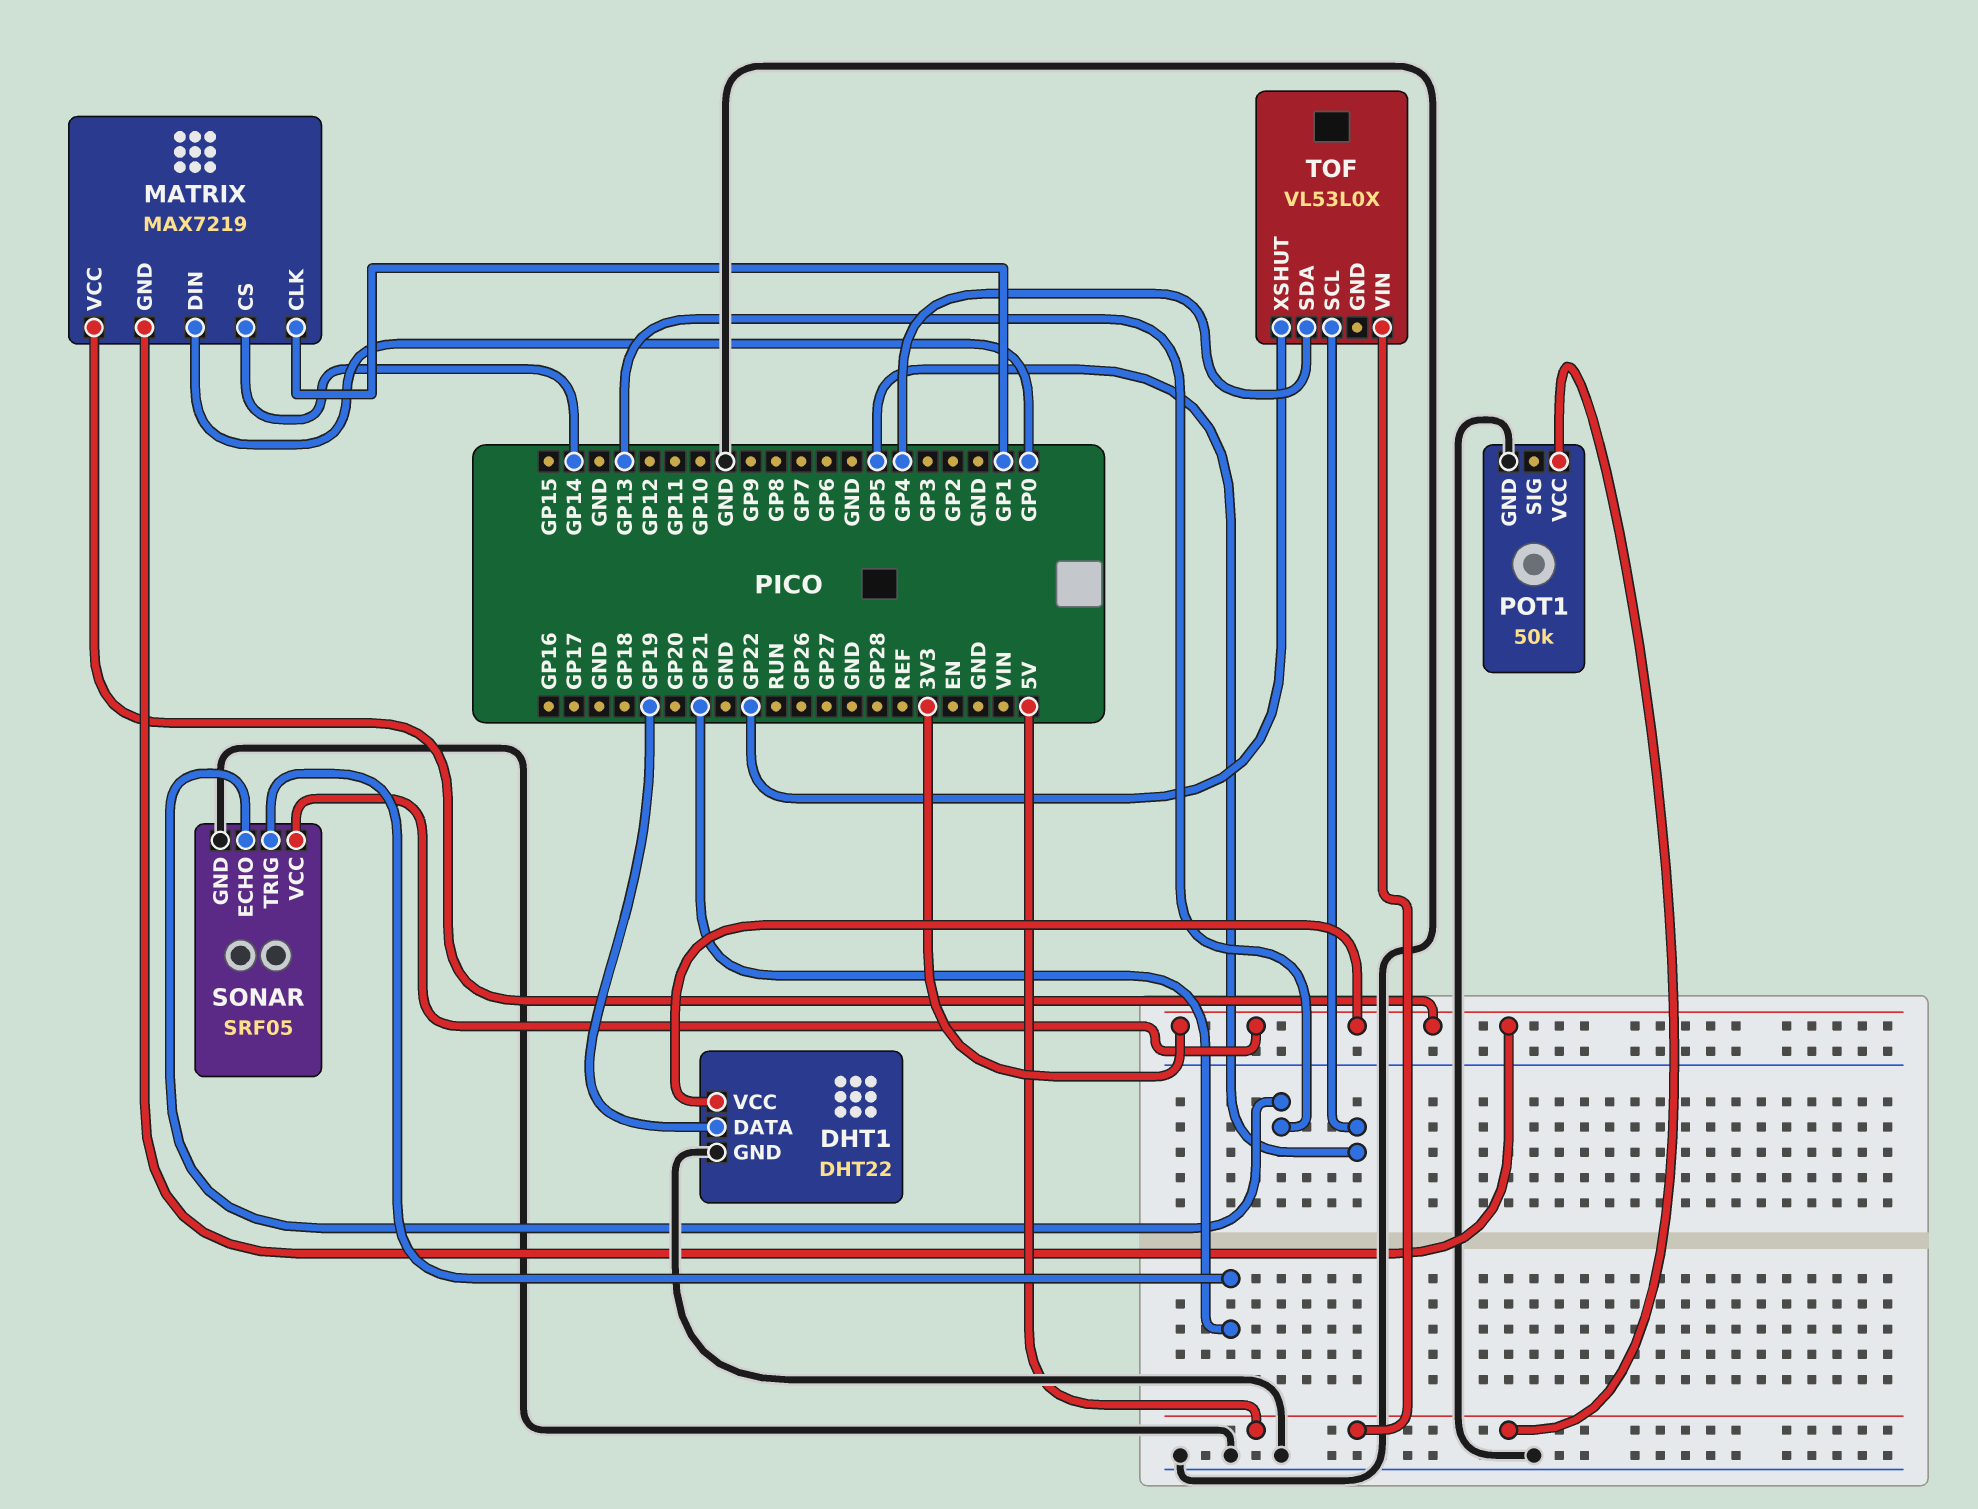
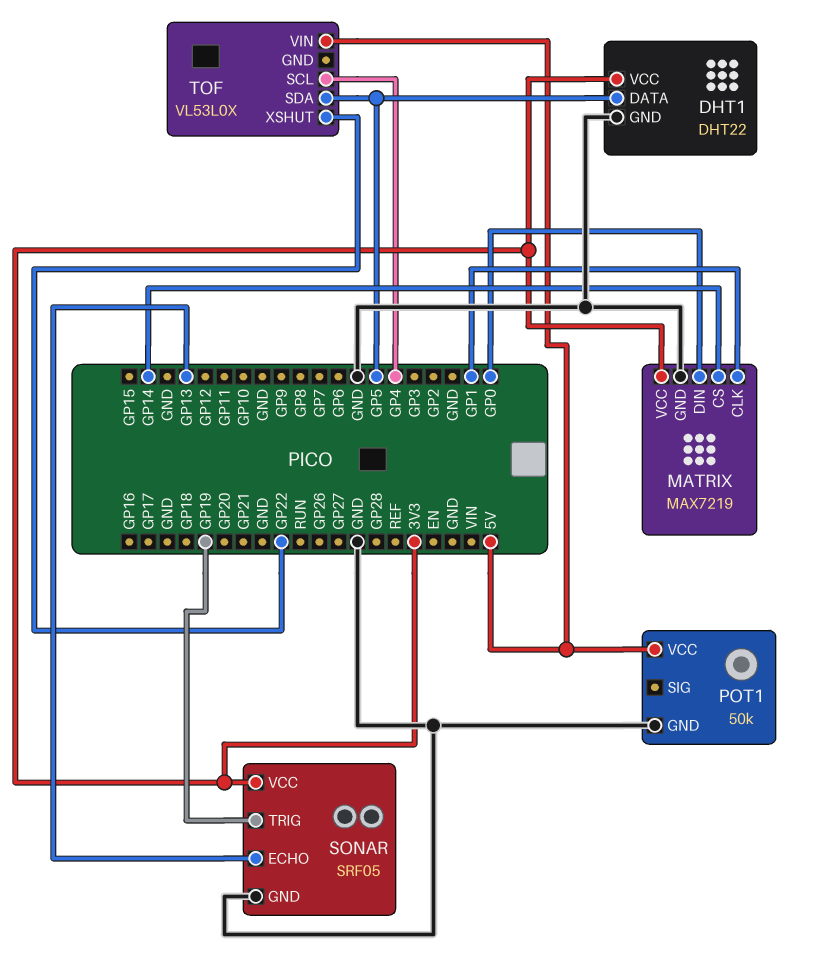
DHT1 pin DATA: GP19 -> GP5
MATRIX pin GND: 3V3 -> GND
SONAR pin TRIG: GP21 -> GP19
TOF pin SCL: GP5 -> GP4
TOF pin SDA: GP4 -> GP5

